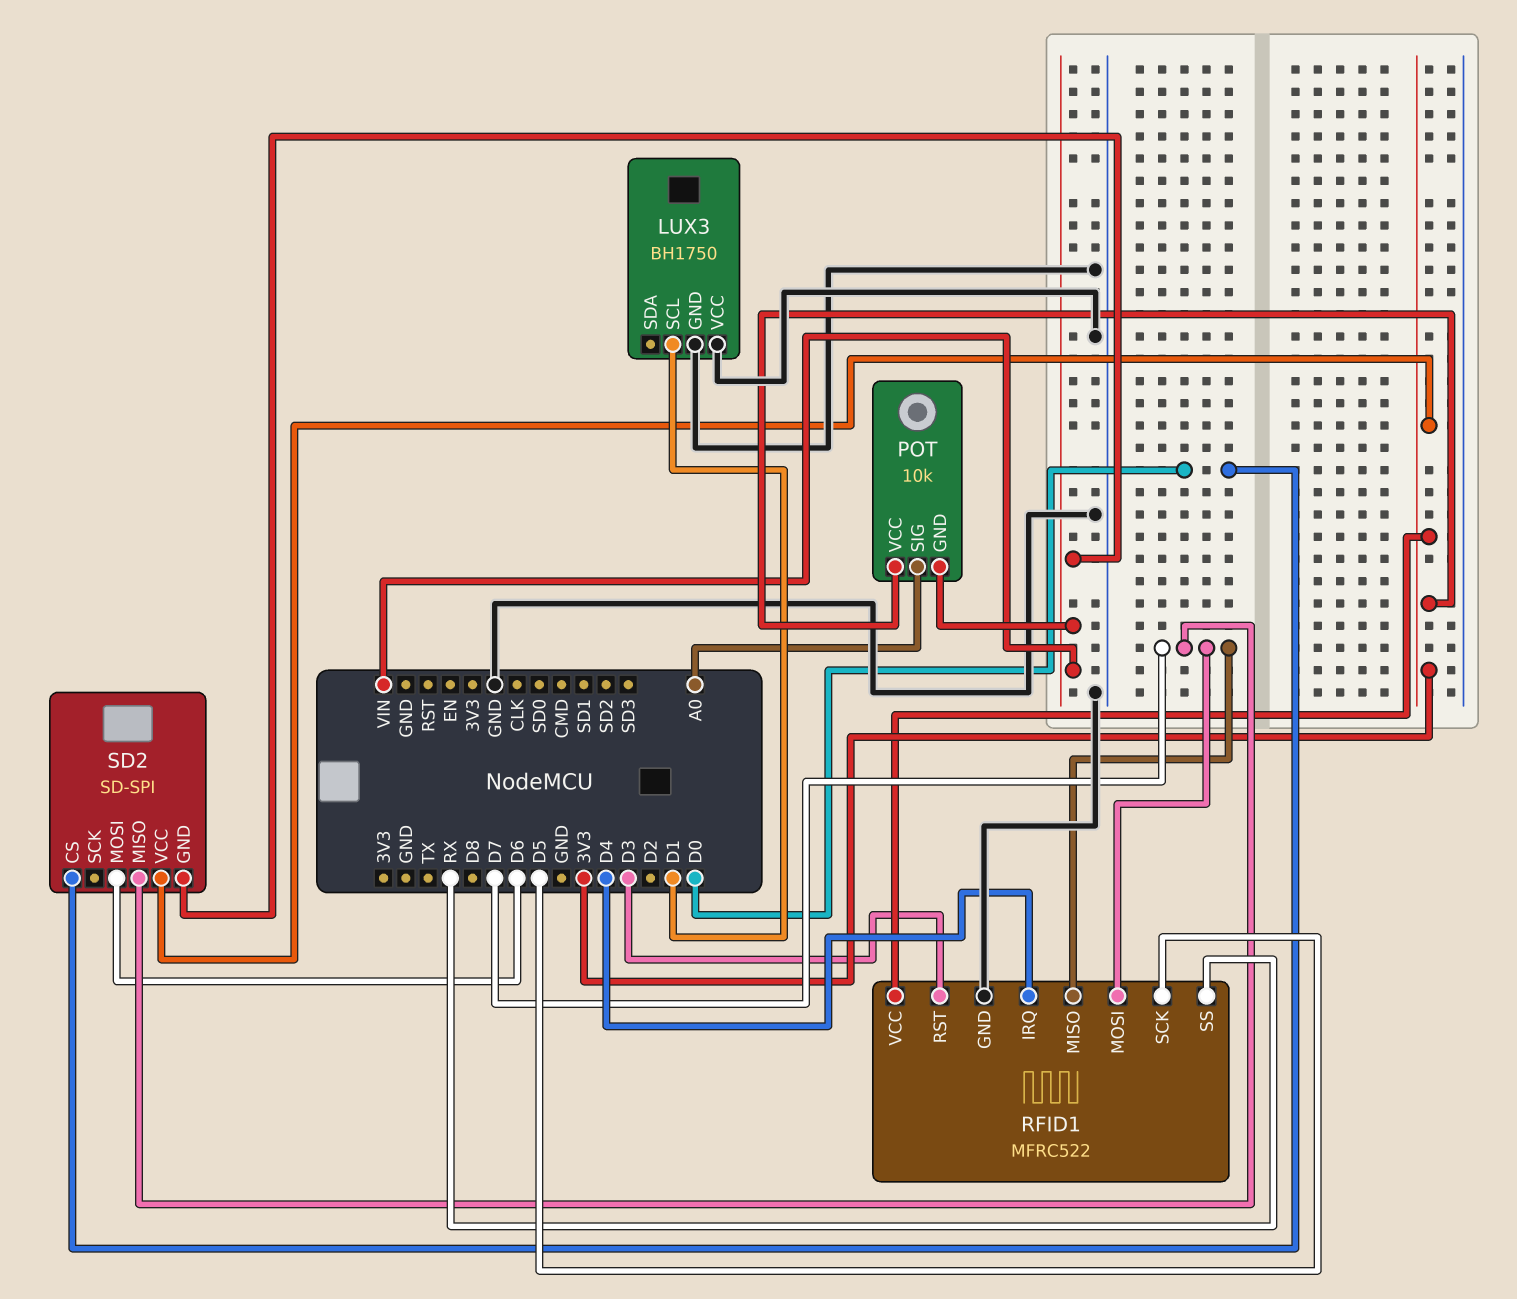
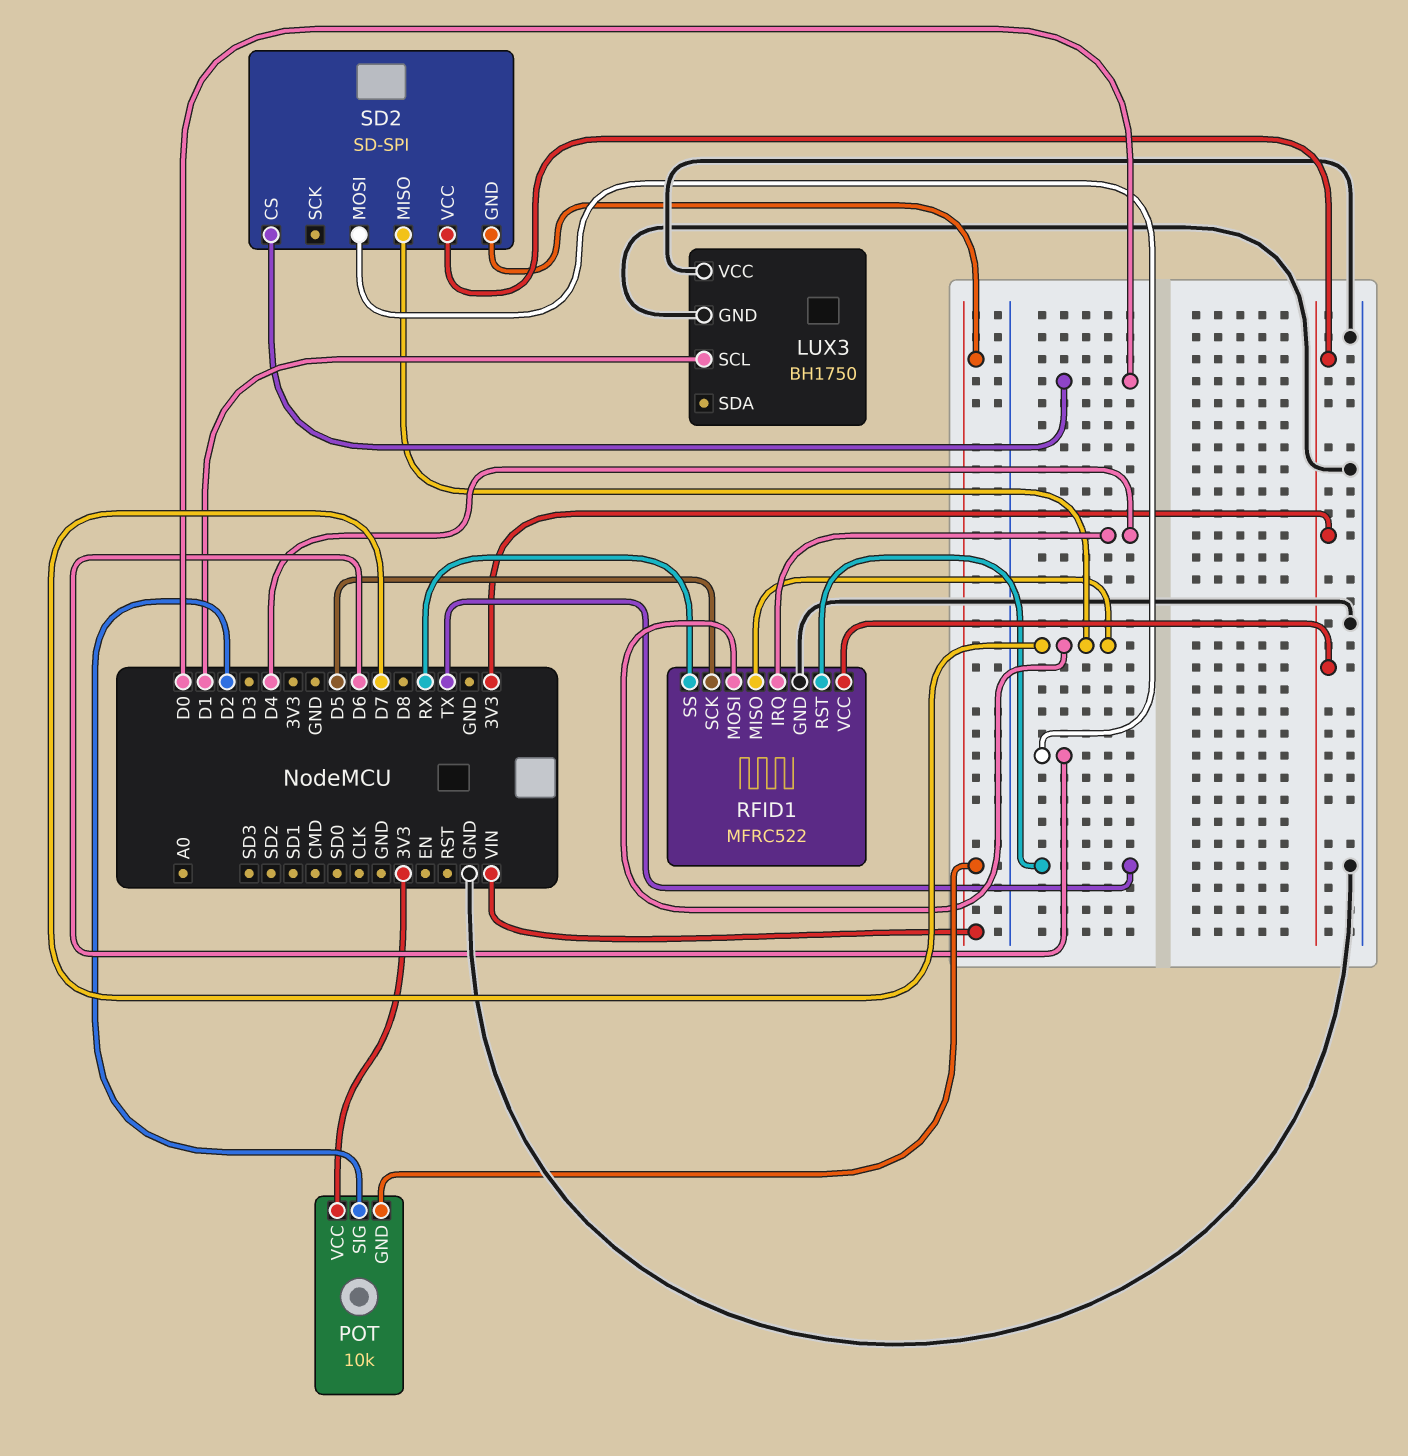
POT pin SIG: A0 -> D2
RFID1 pin RST: D3 -> TX

